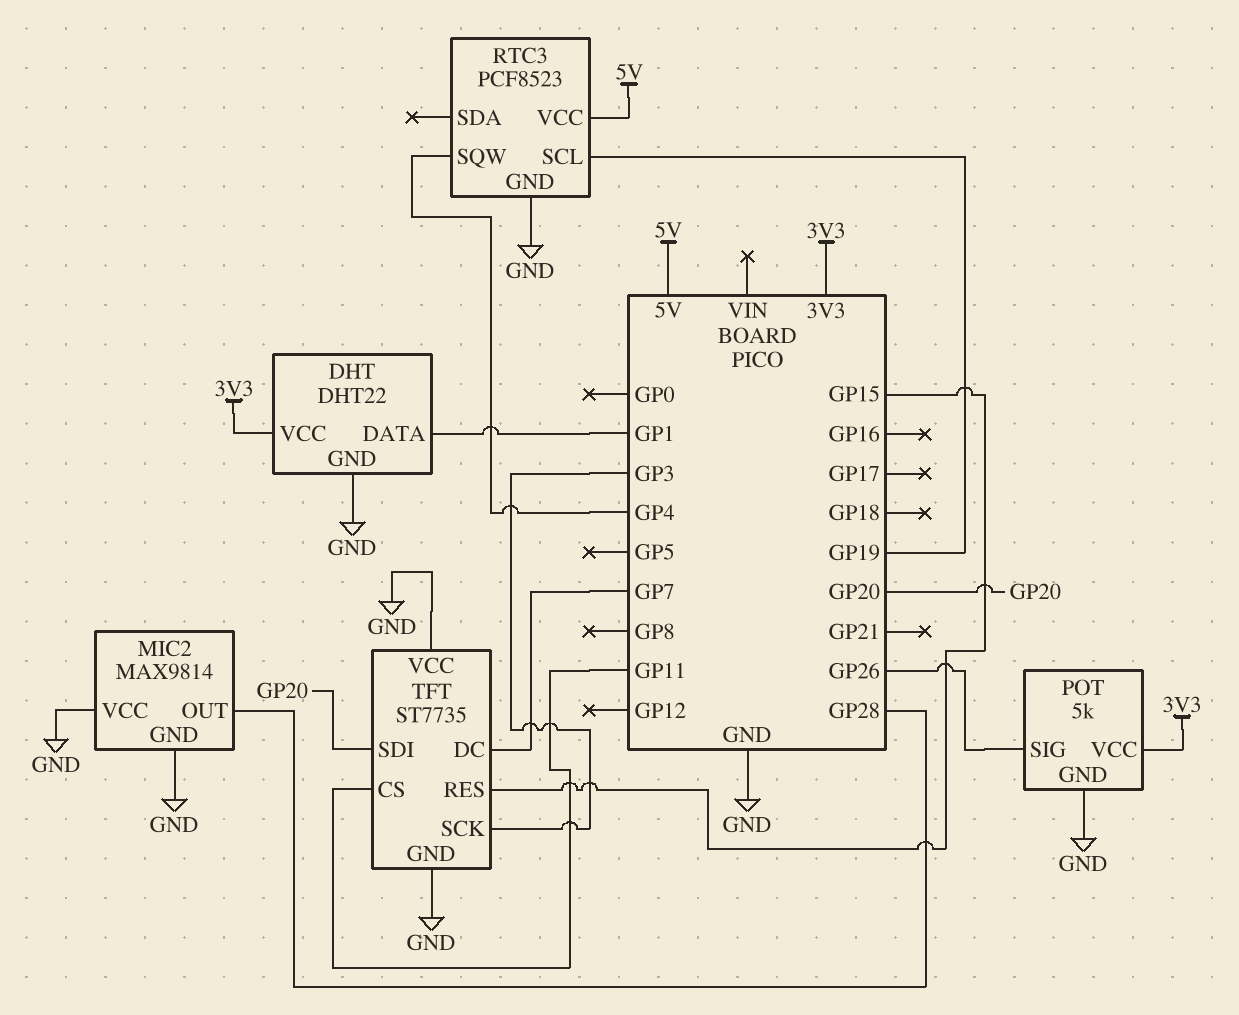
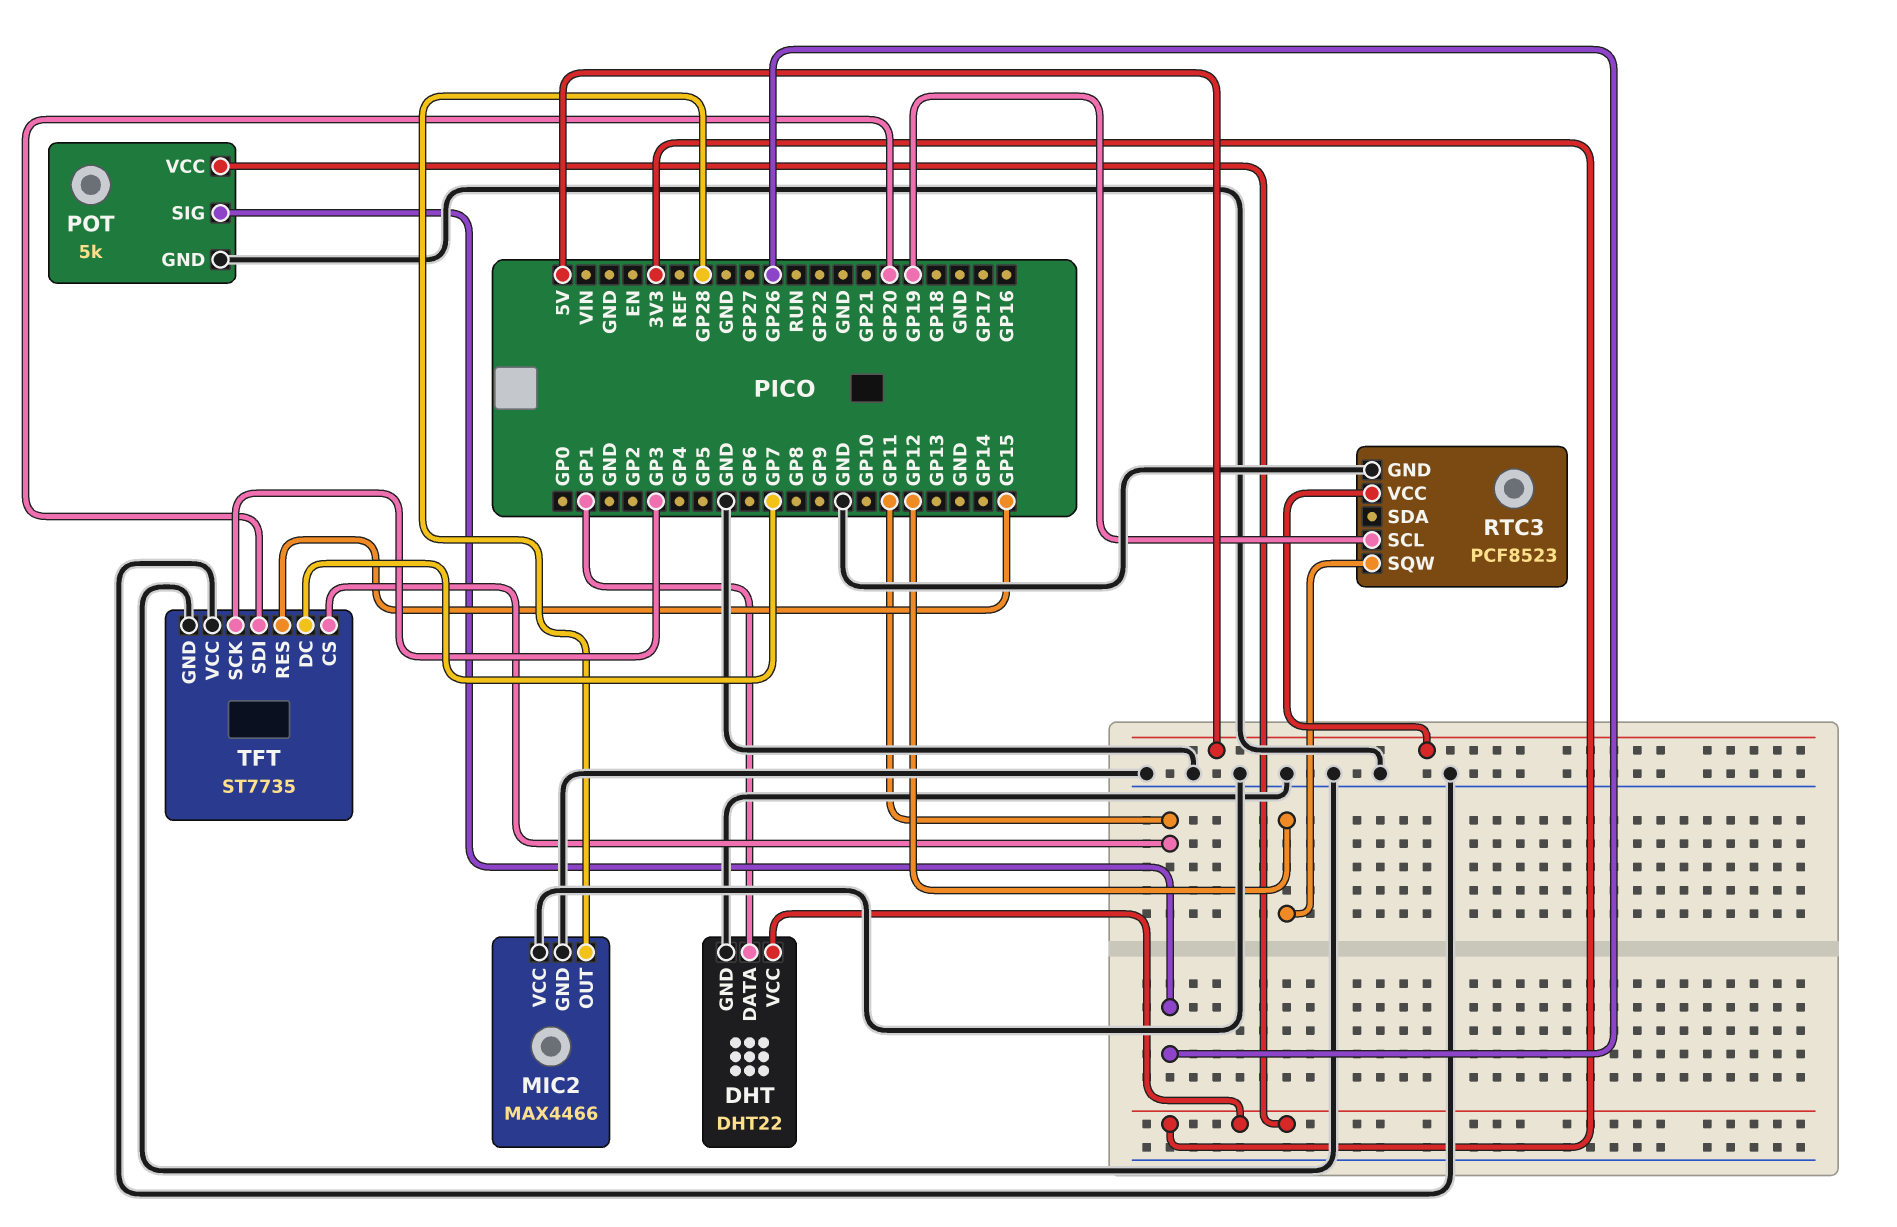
MIC2: MAX9814 -> MAX4466
RTC3 pin SQW: GP4 -> GP12

